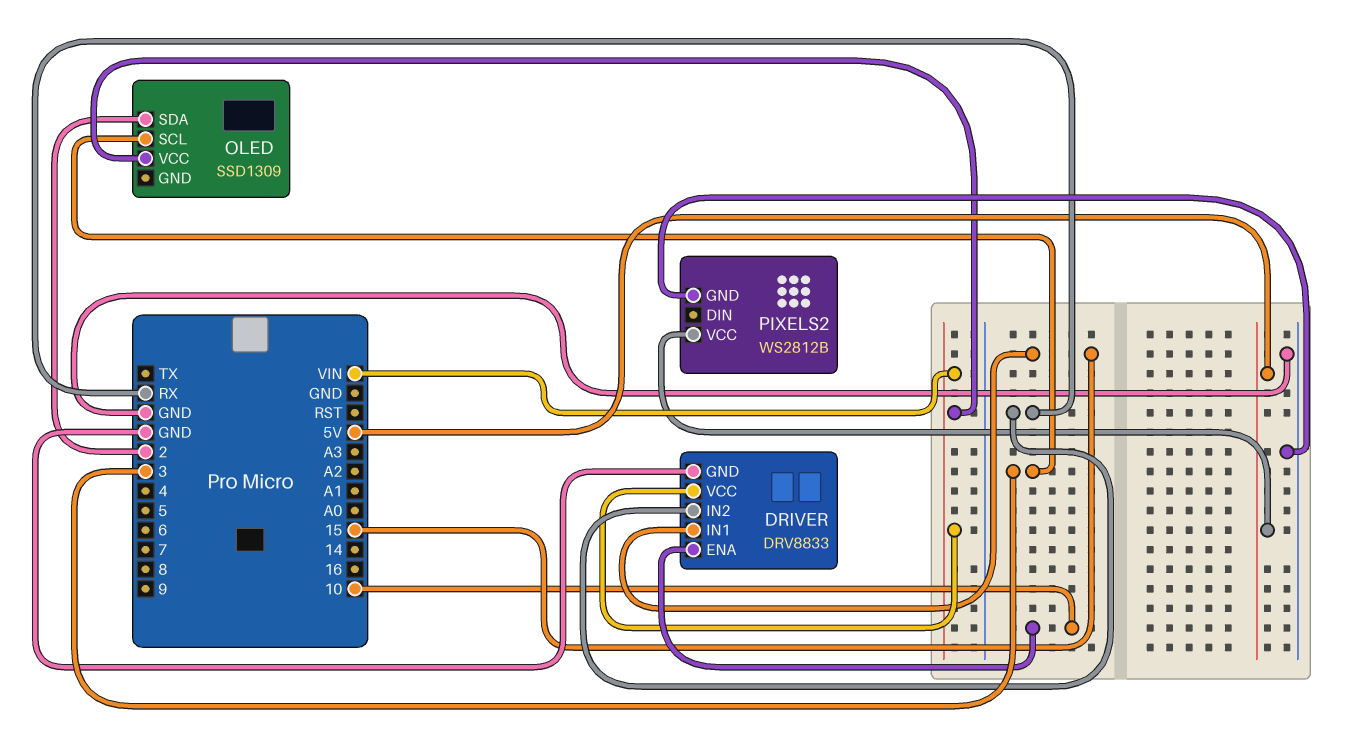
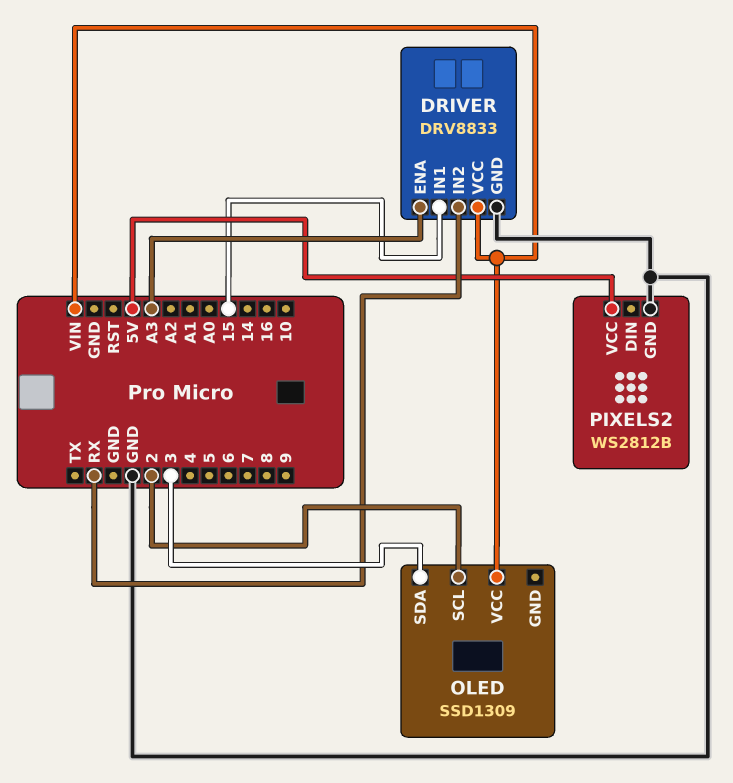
DRIVER pin ENA: 10 -> A3
OLED pin SCL: 3 -> 2
OLED pin SDA: 2 -> 3

